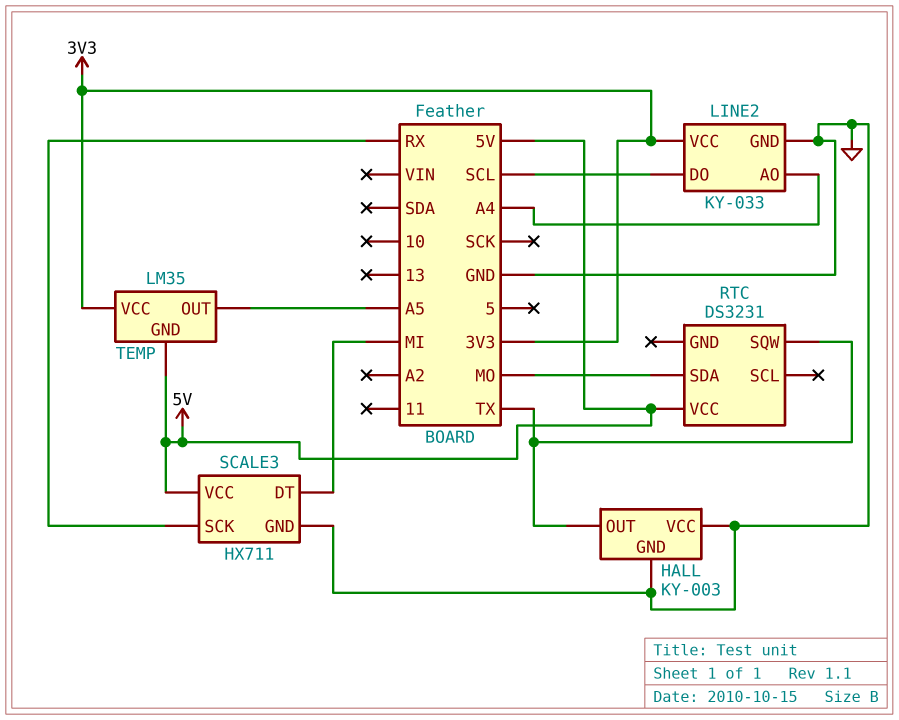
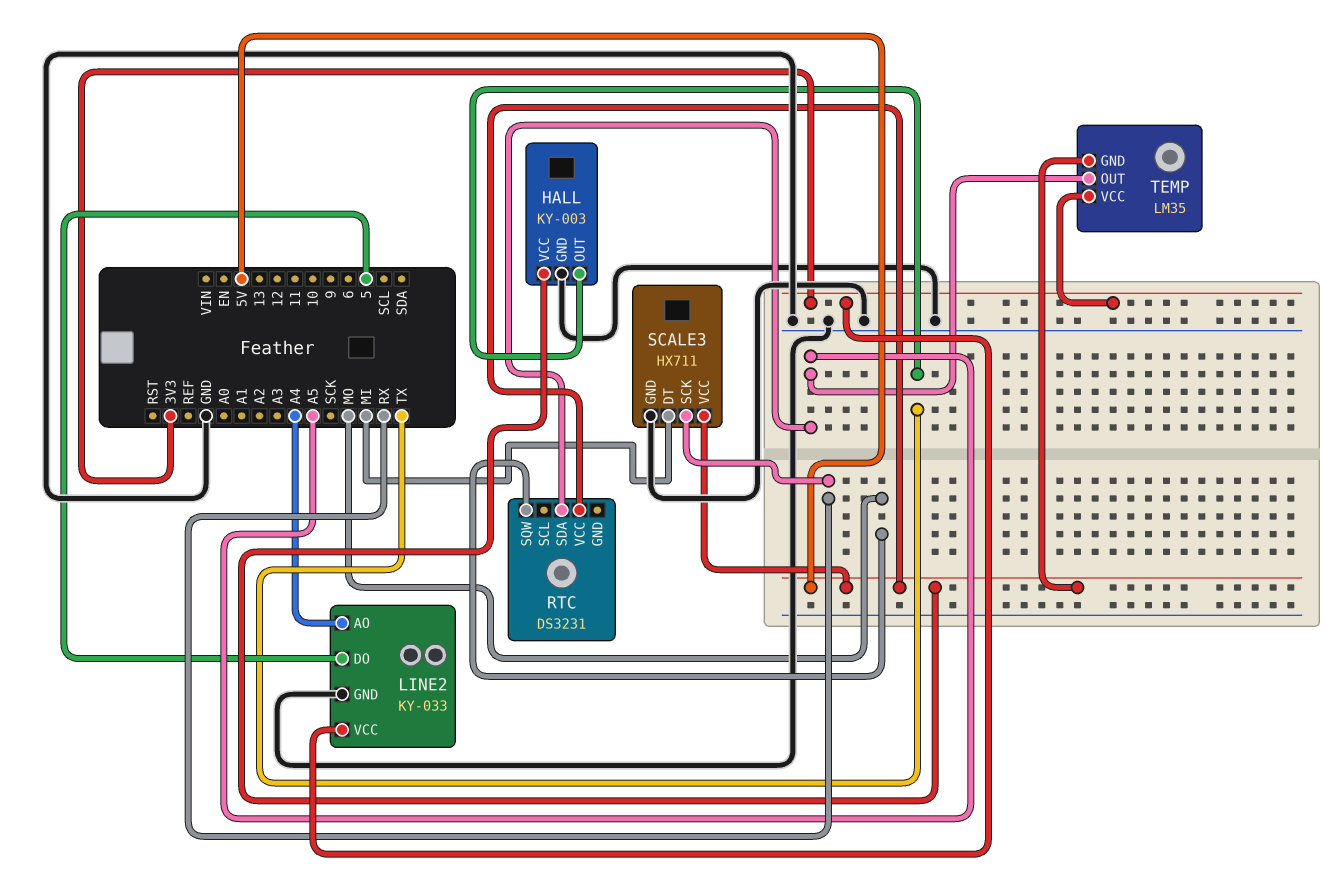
HALL pin VCC: GND -> 5V
LINE2 pin DO: SCL -> 5
RTC pin SDA: MO -> A5
RTC pin SQW: TX -> MO

